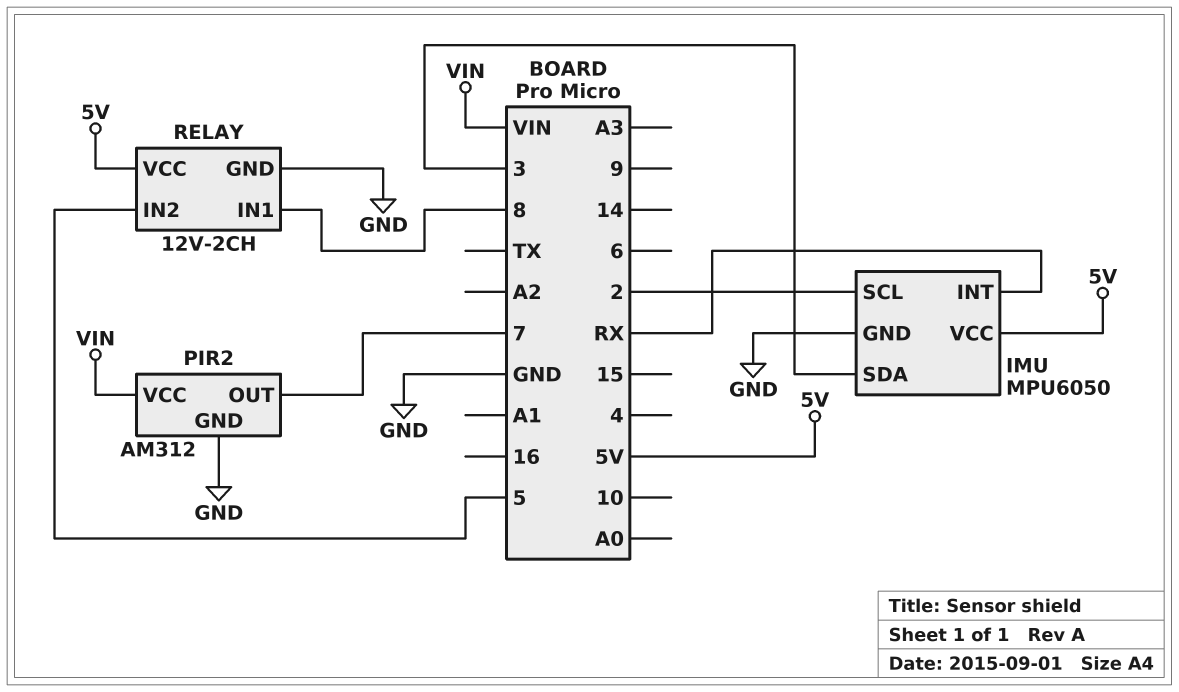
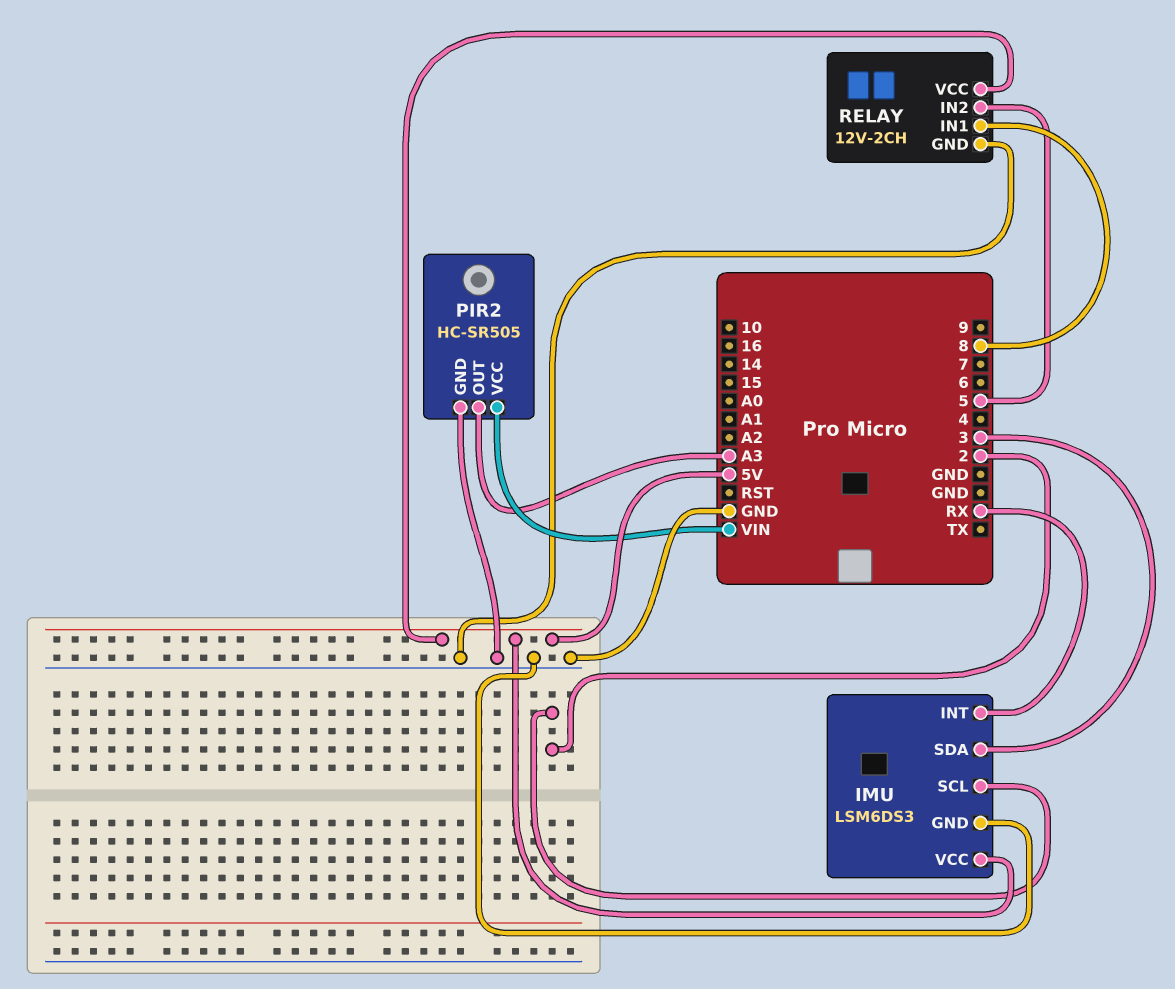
IMU: MPU6050 -> LSM6DS3
PIR2: AM312 -> HC-SR505
PIR2 pin OUT: 7 -> A3

